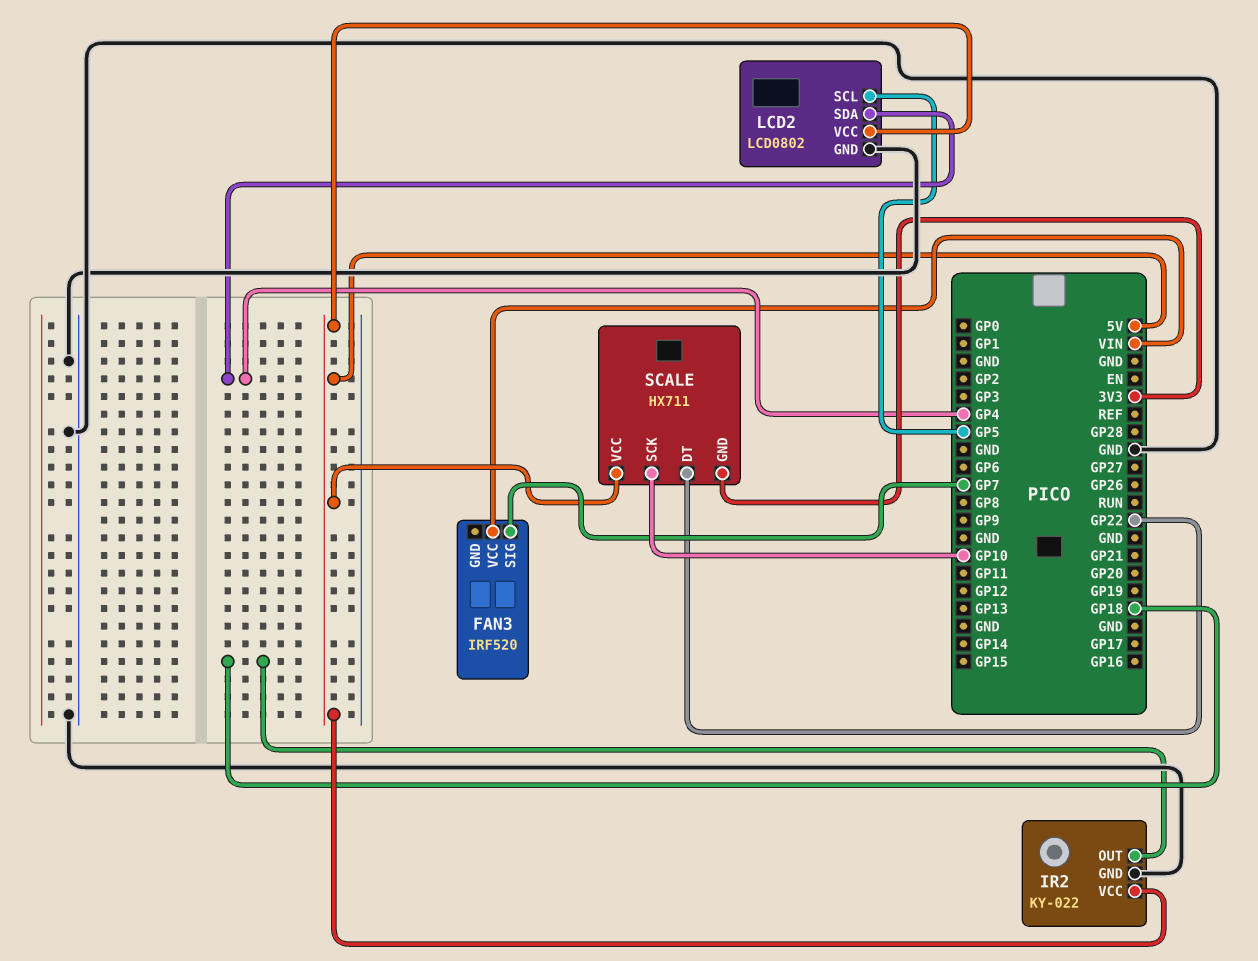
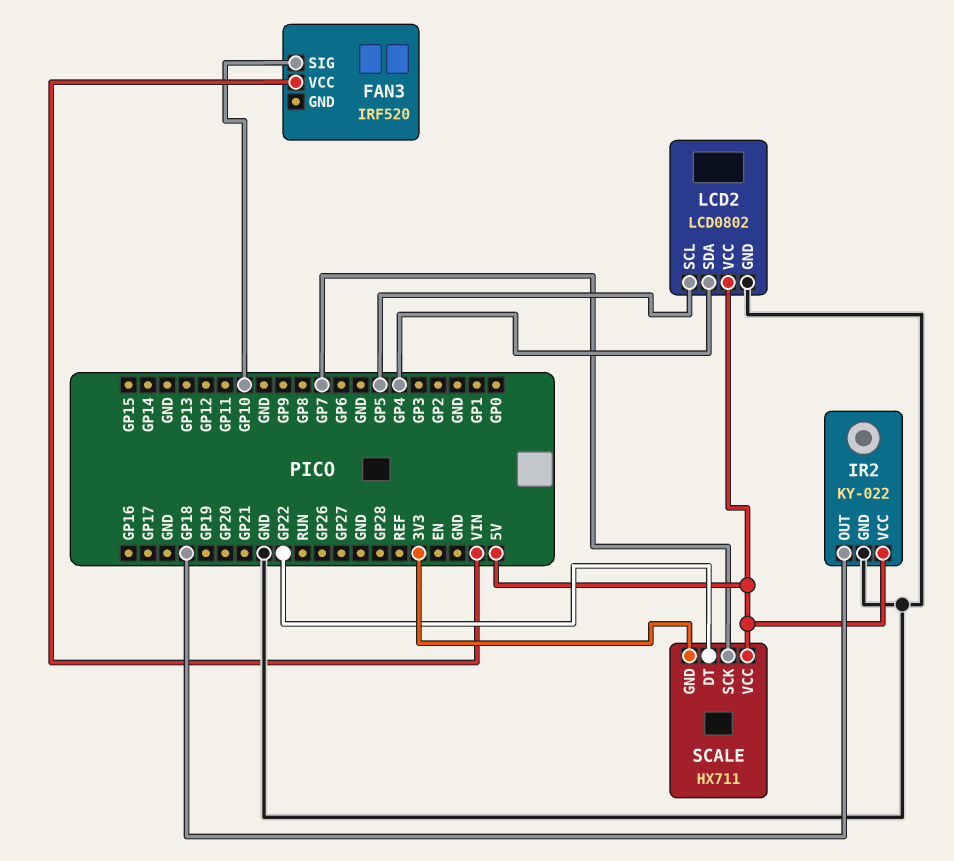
FAN3 pin SIG: GP7 -> GP10
SCALE pin SCK: GP10 -> GP7

